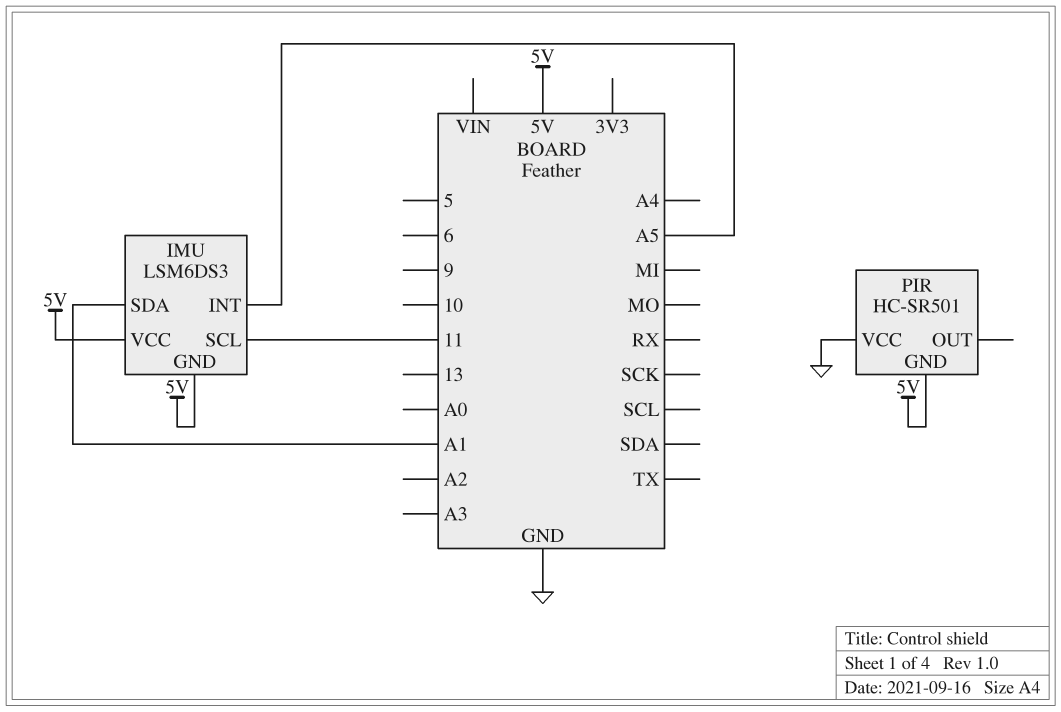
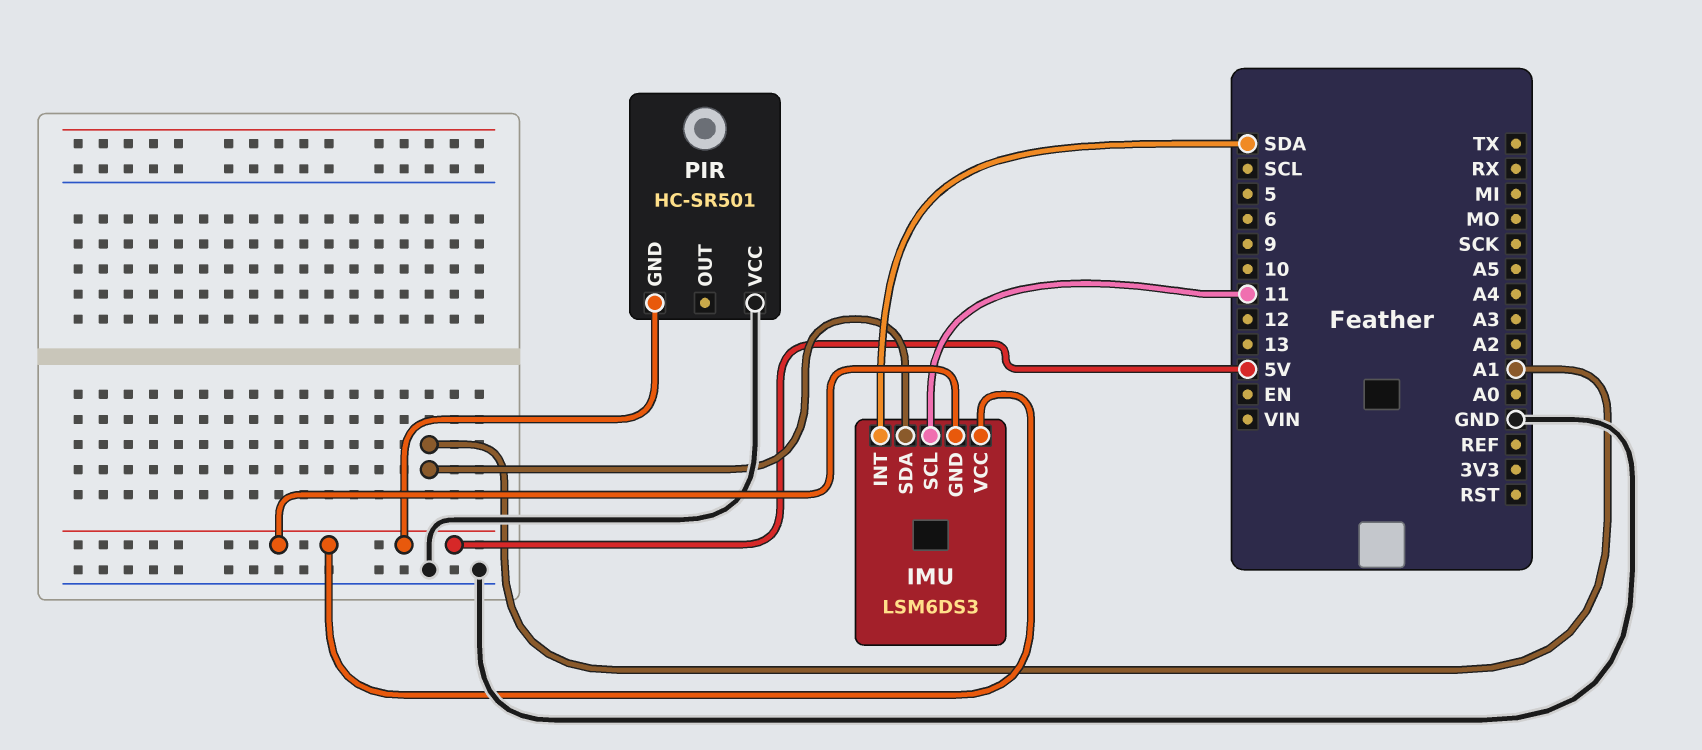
IMU pin INT: A5 -> SDA

